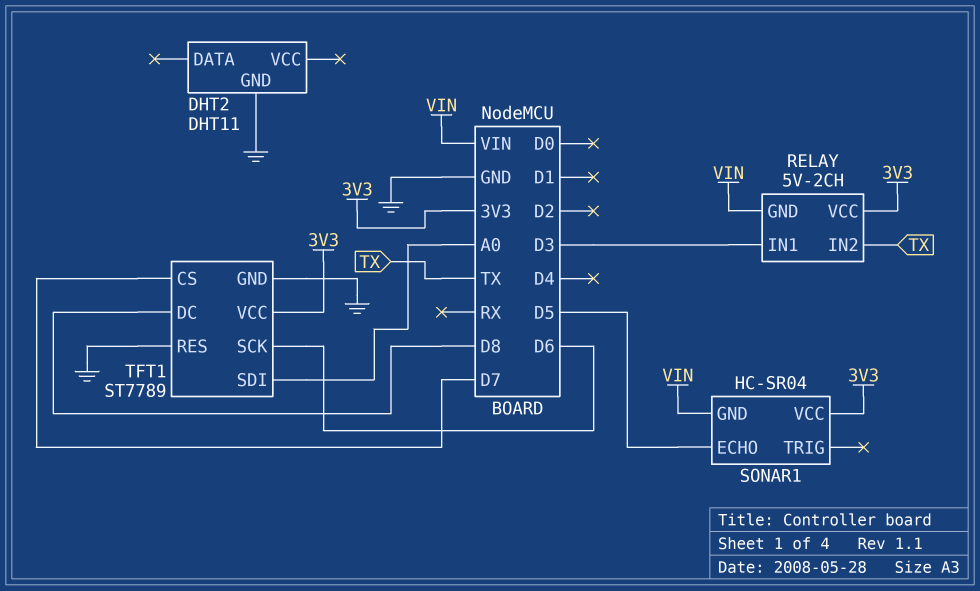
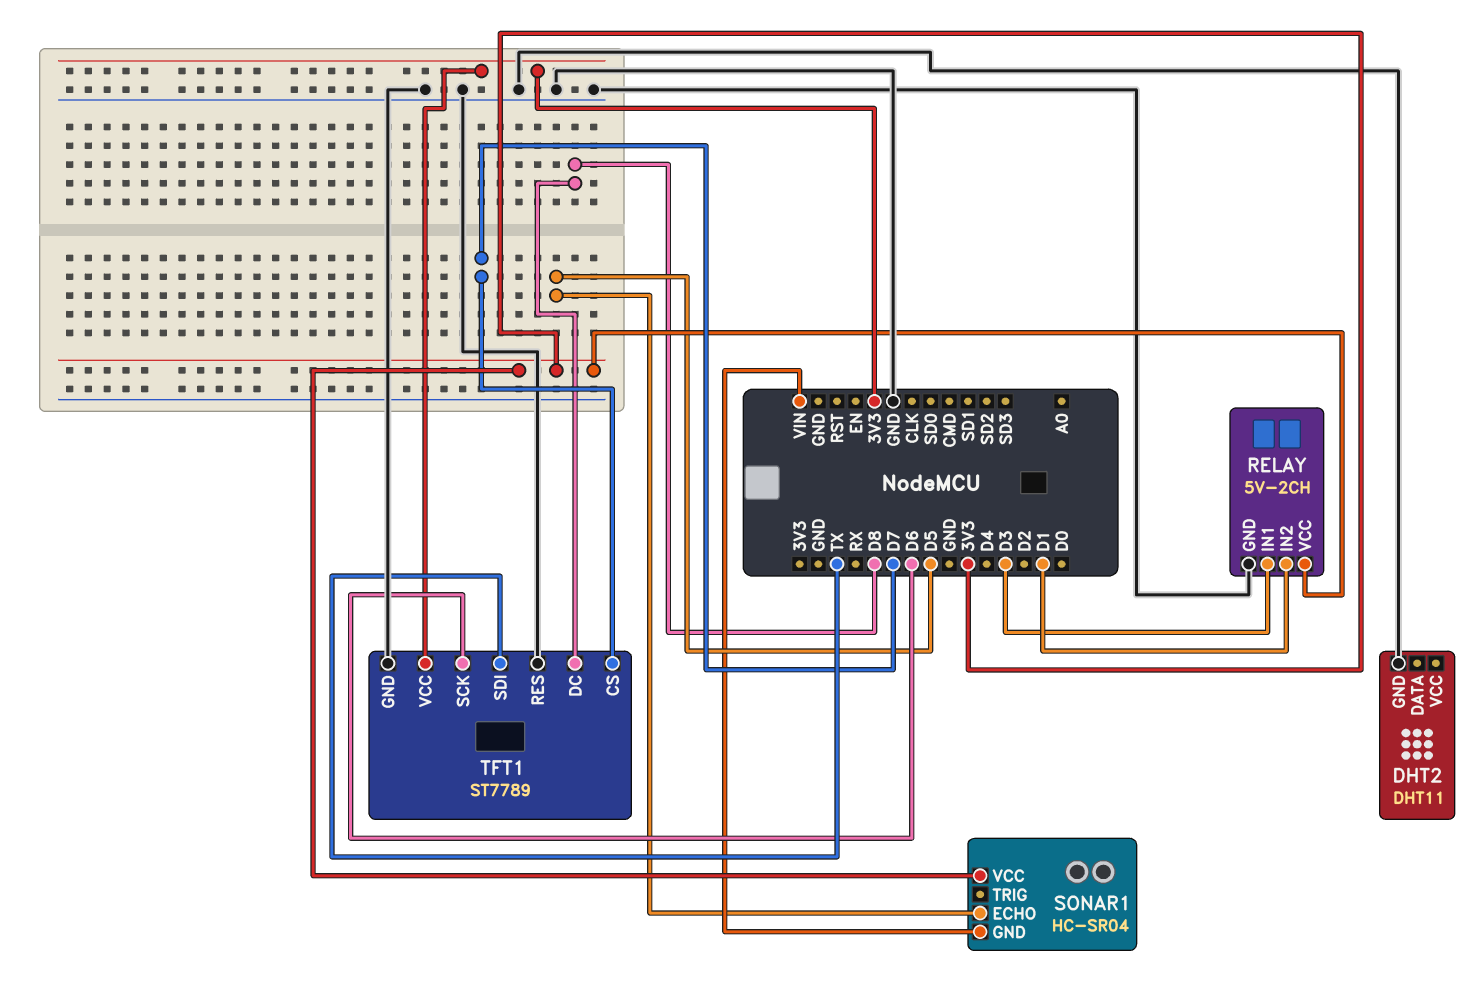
RELAY pin GND: VIN -> GND
RELAY pin IN2: TX -> D1
TFT1 pin SDI: A0 -> TX

